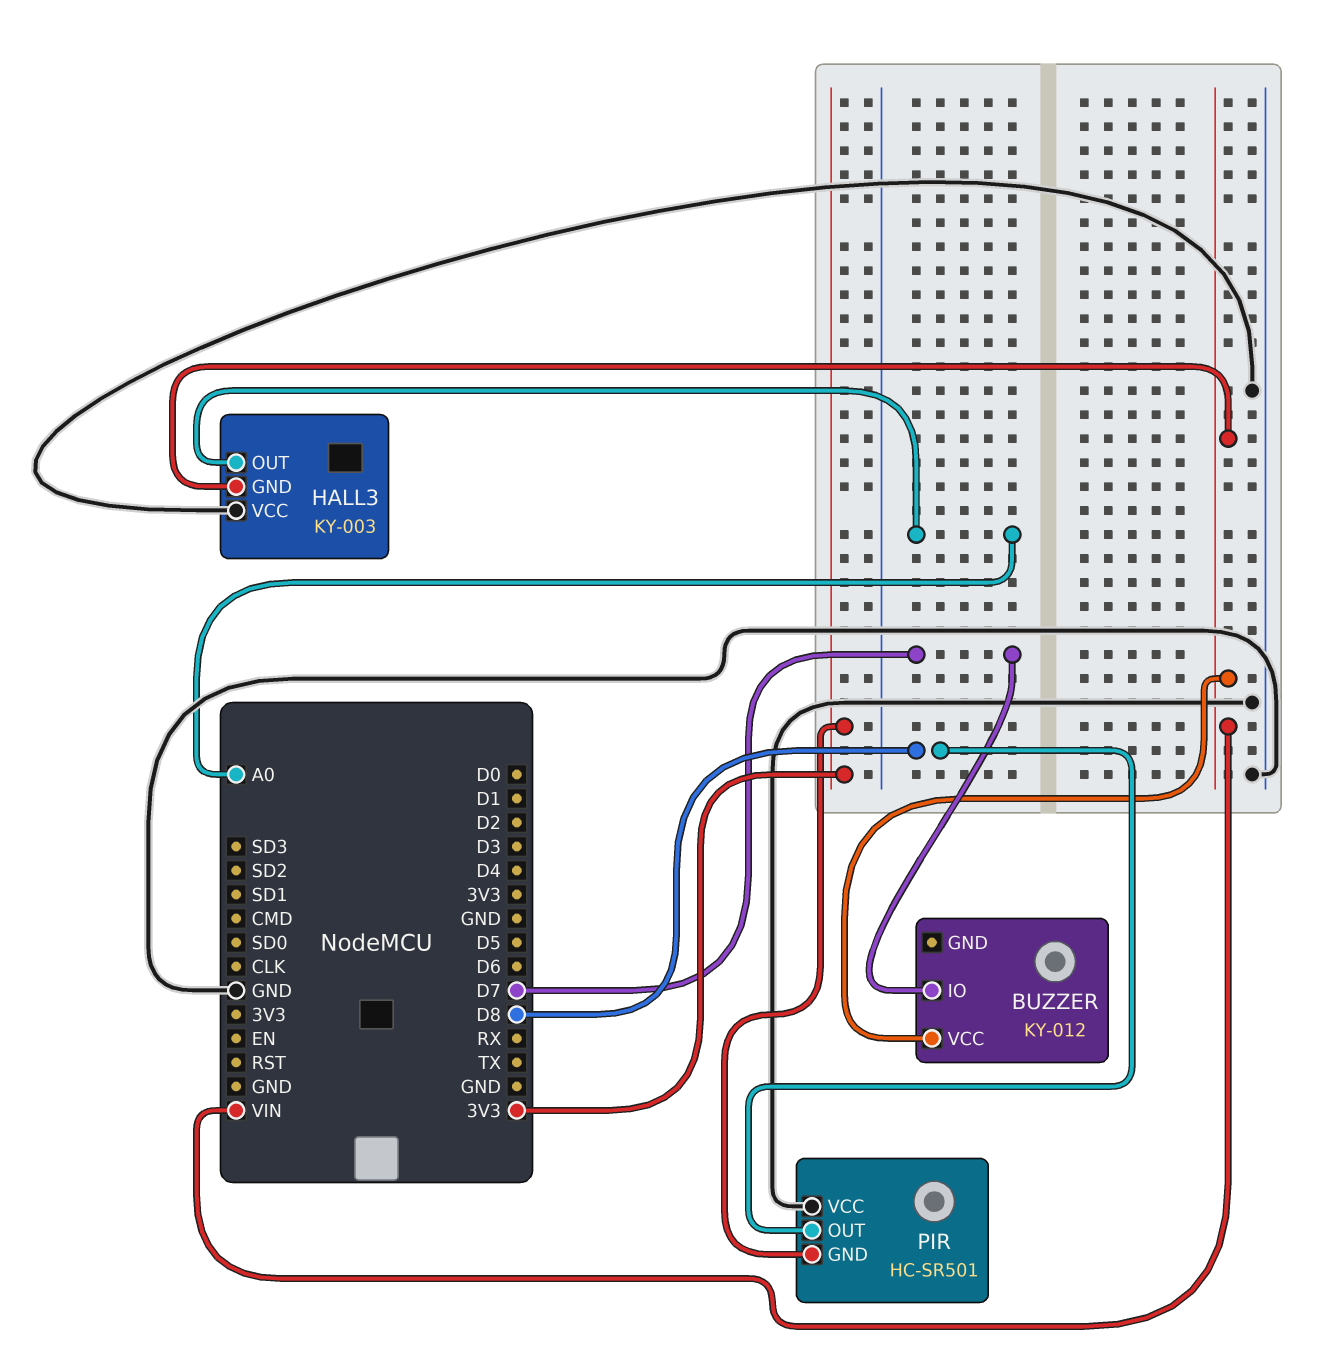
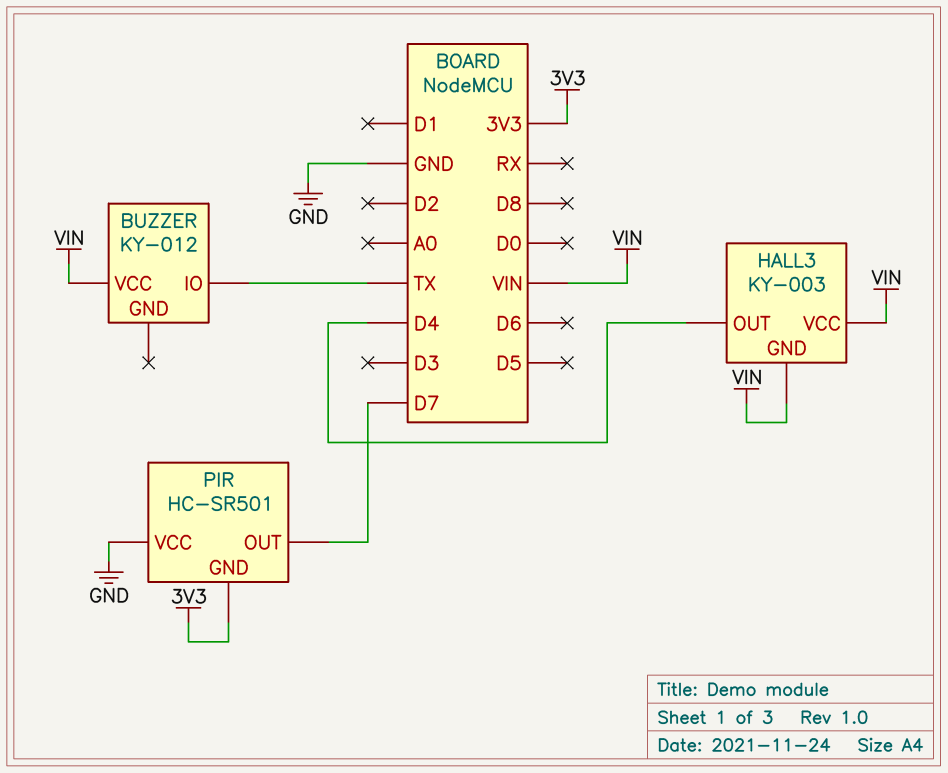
BUZZER pin IO: D7 -> TX
HALL3 pin OUT: A0 -> D4
HALL3 pin VCC: GND -> VIN
PIR pin OUT: D8 -> D7

